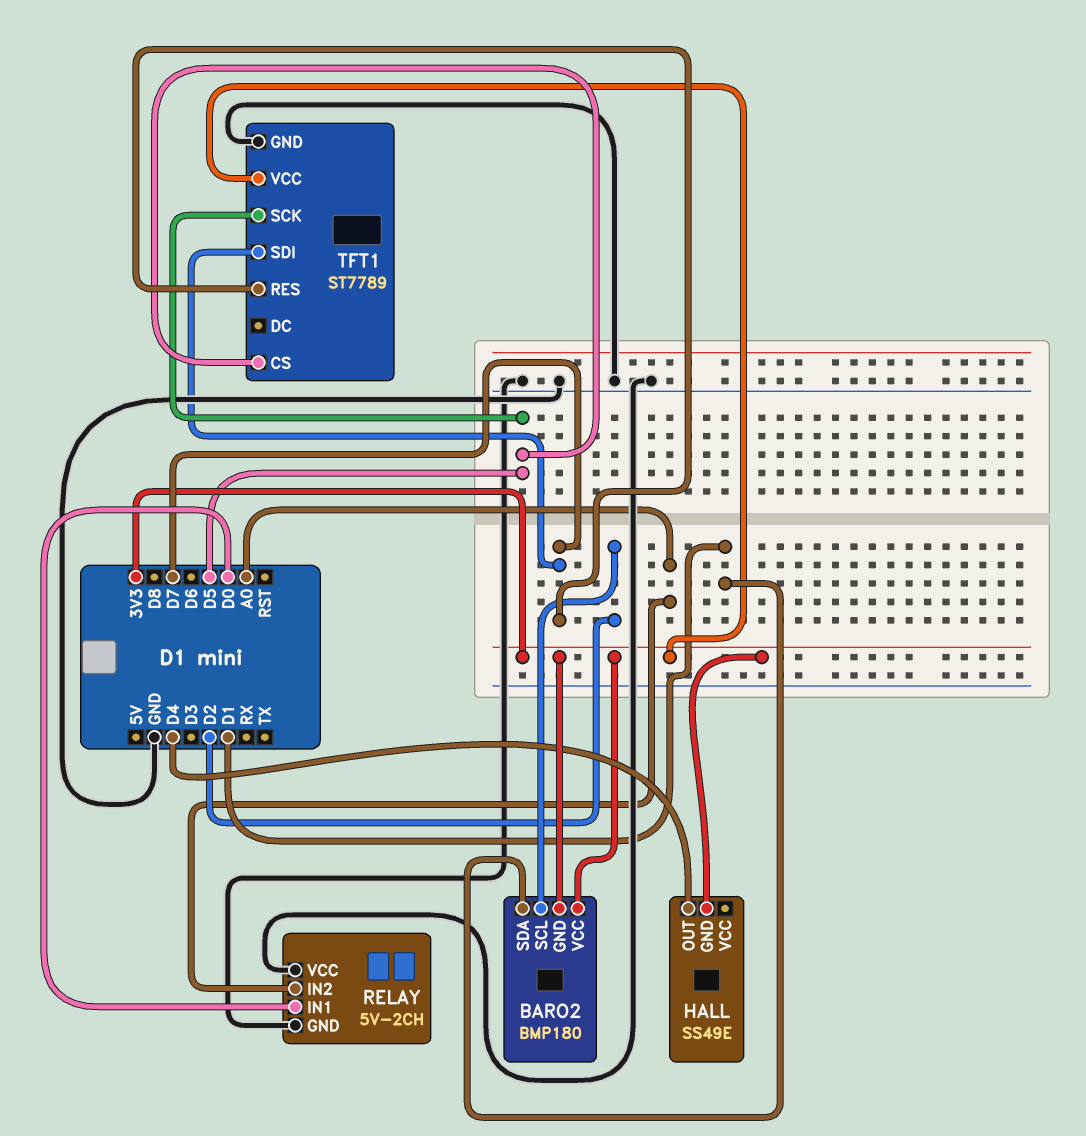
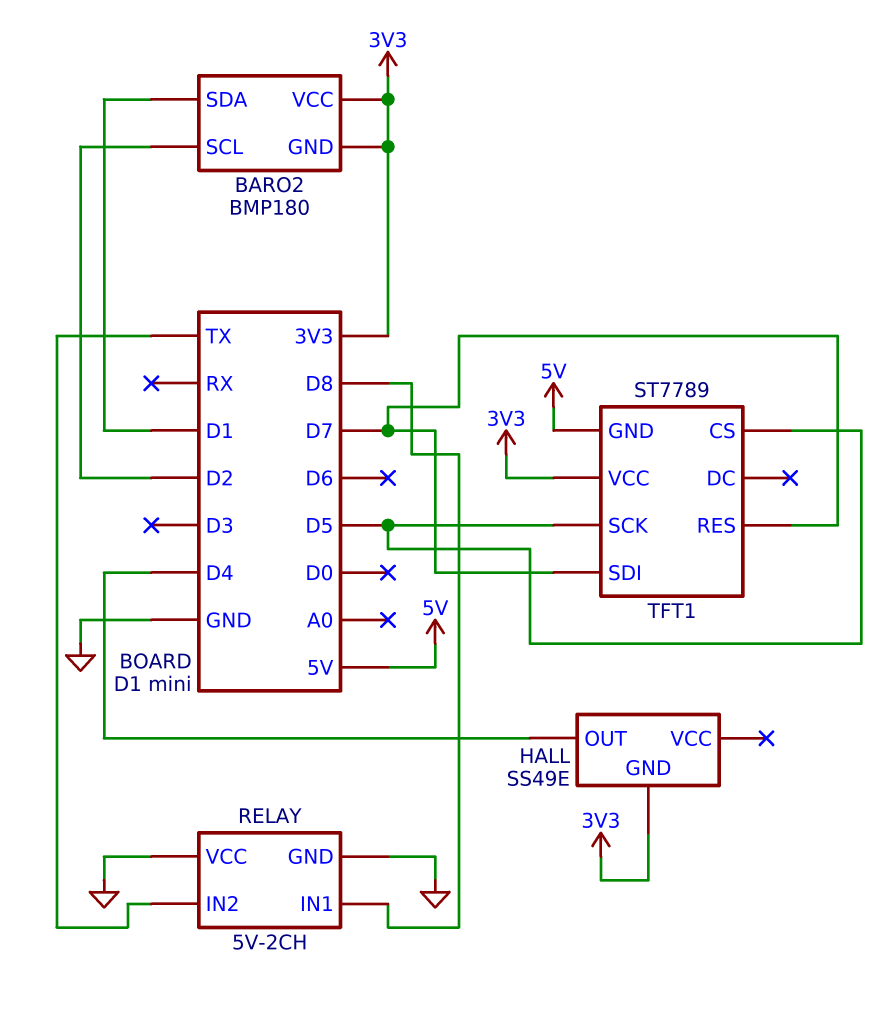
RELAY pin IN1: D0 -> D8
RELAY pin IN2: A0 -> TX
TFT1 pin GND: GND -> 5V

